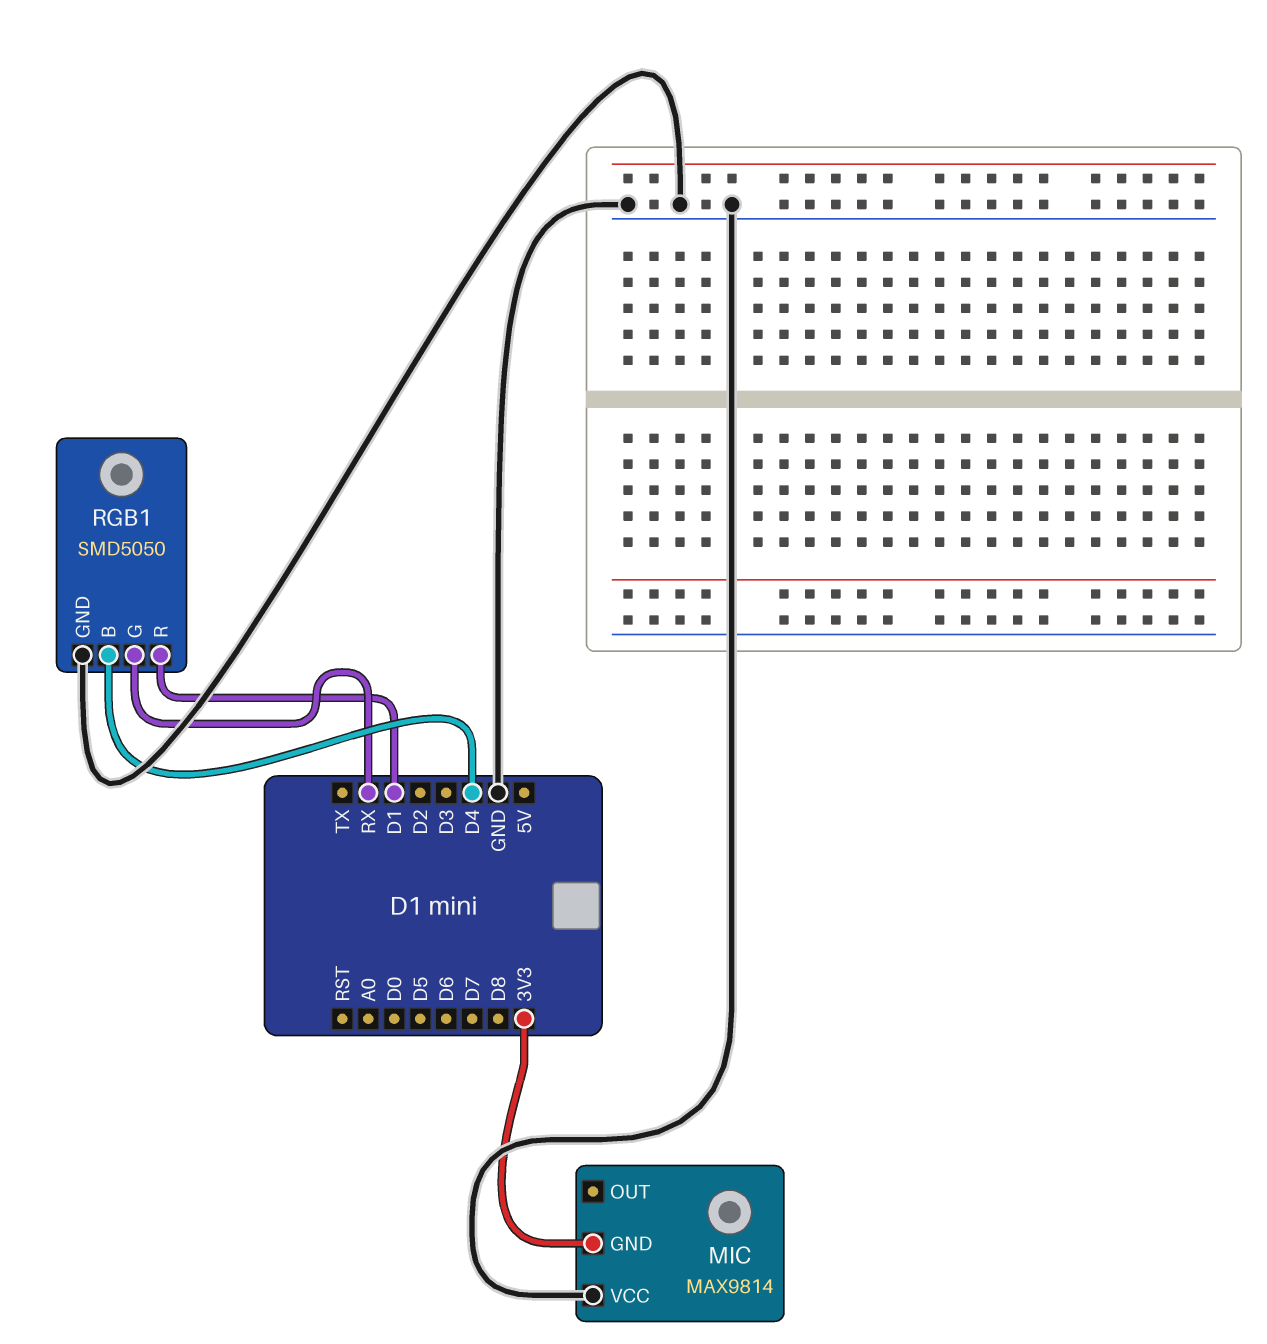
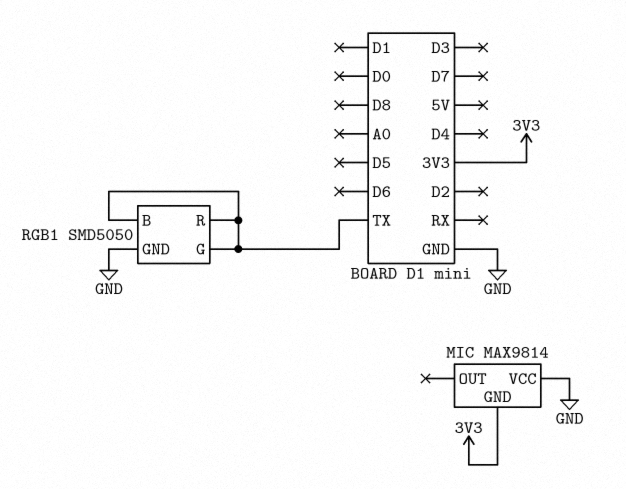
RGB1 pin B: D4 -> TX
RGB1 pin G: RX -> TX
RGB1 pin R: D1 -> TX

